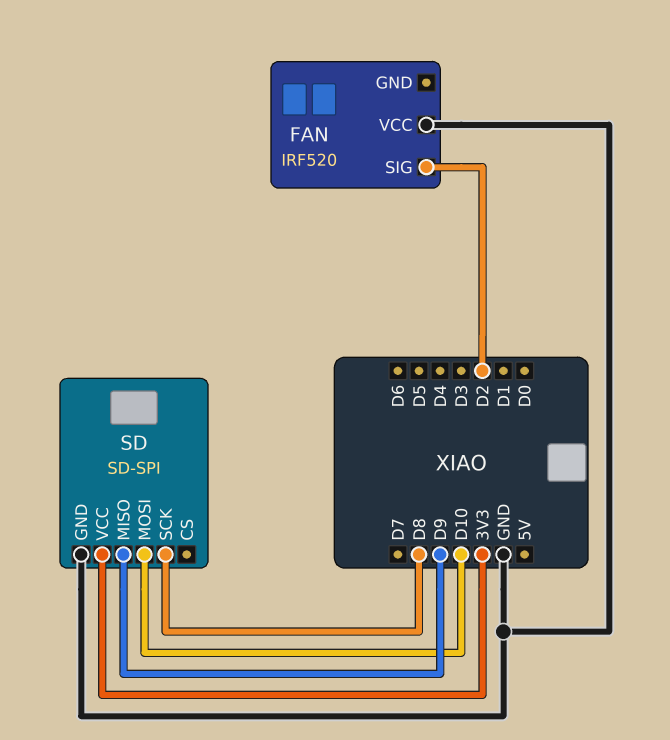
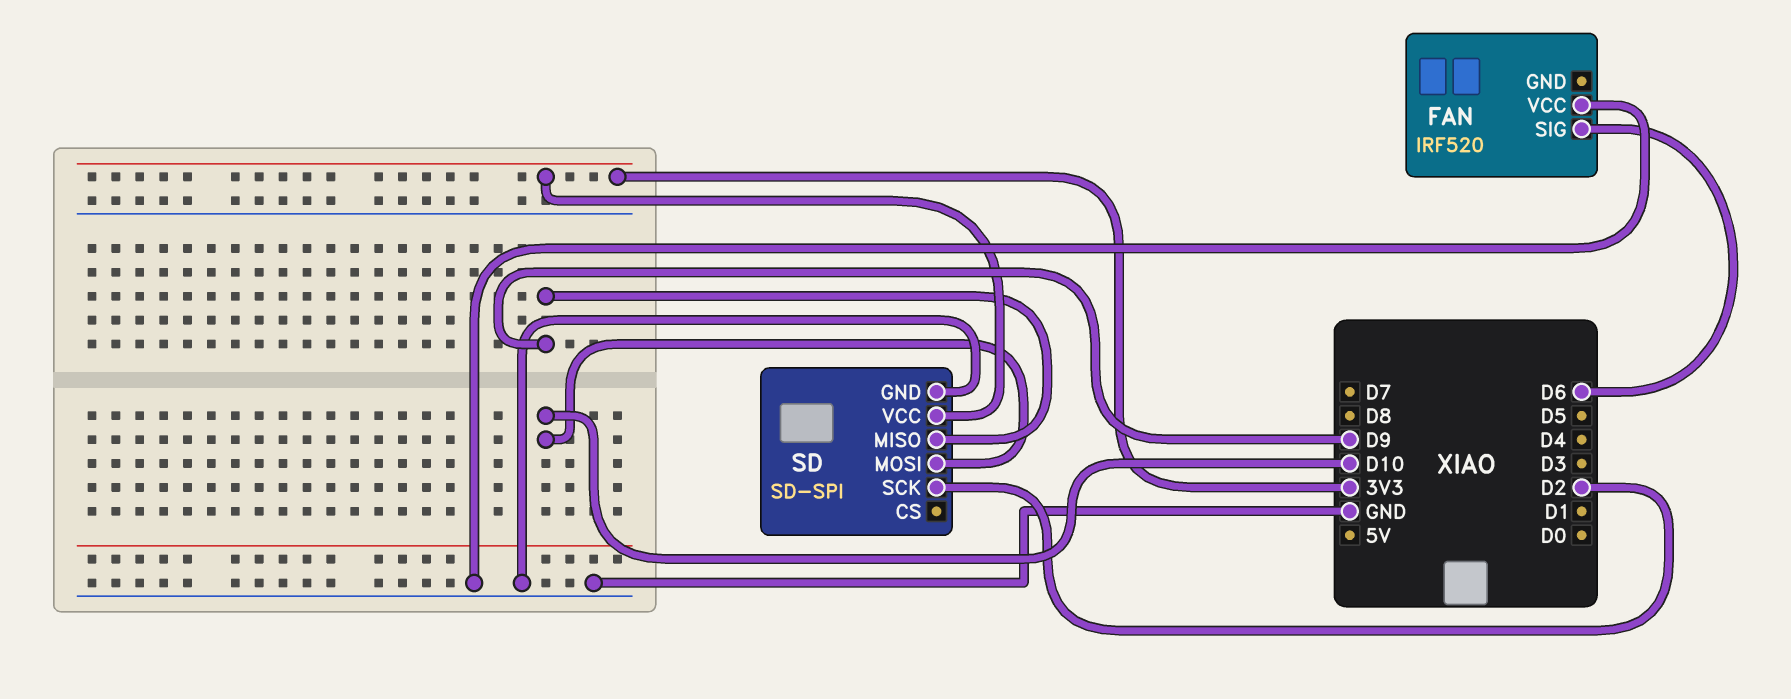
FAN pin SIG: D2 -> D6
SD pin SCK: D8 -> D2

